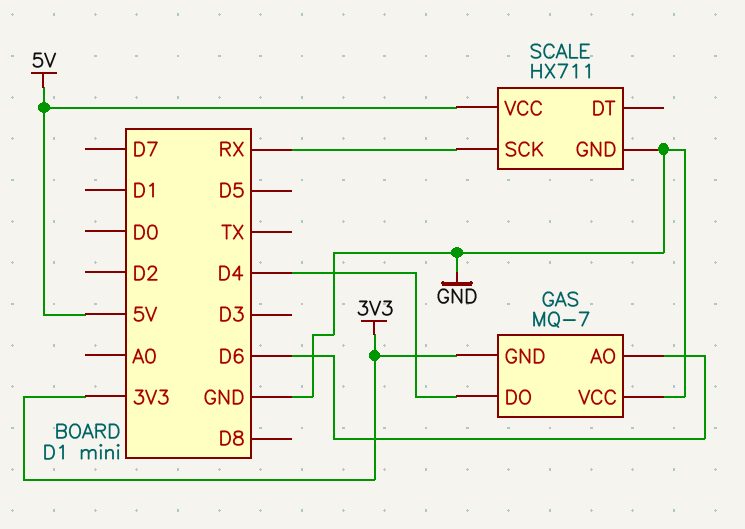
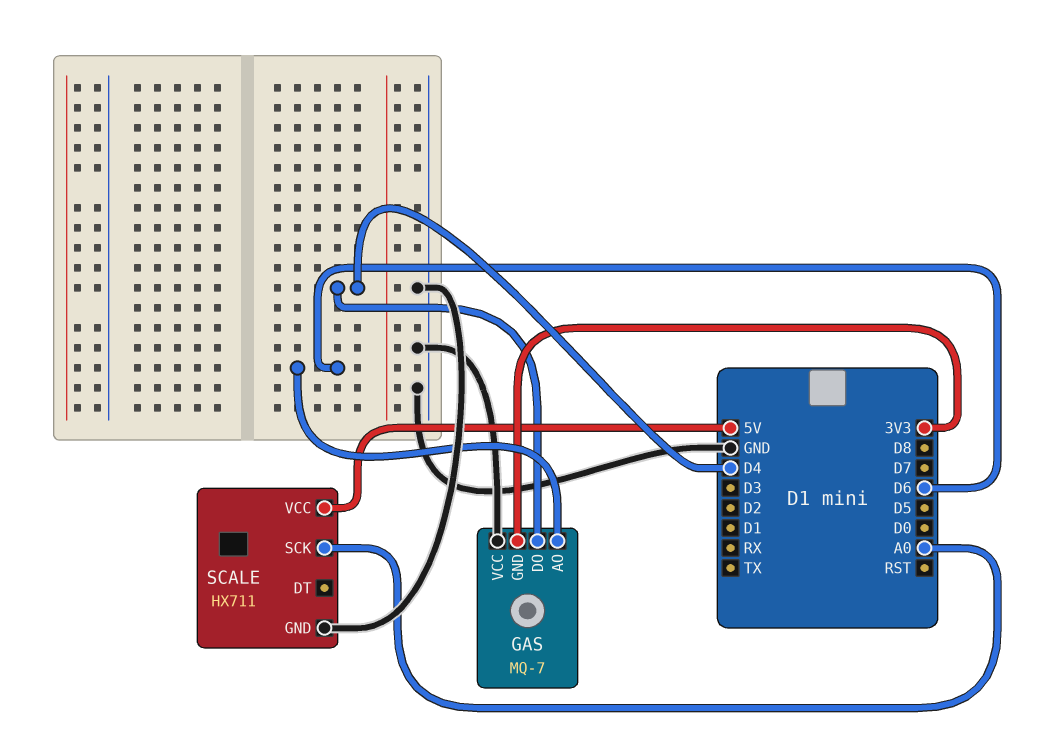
SCALE pin SCK: RX -> A0

